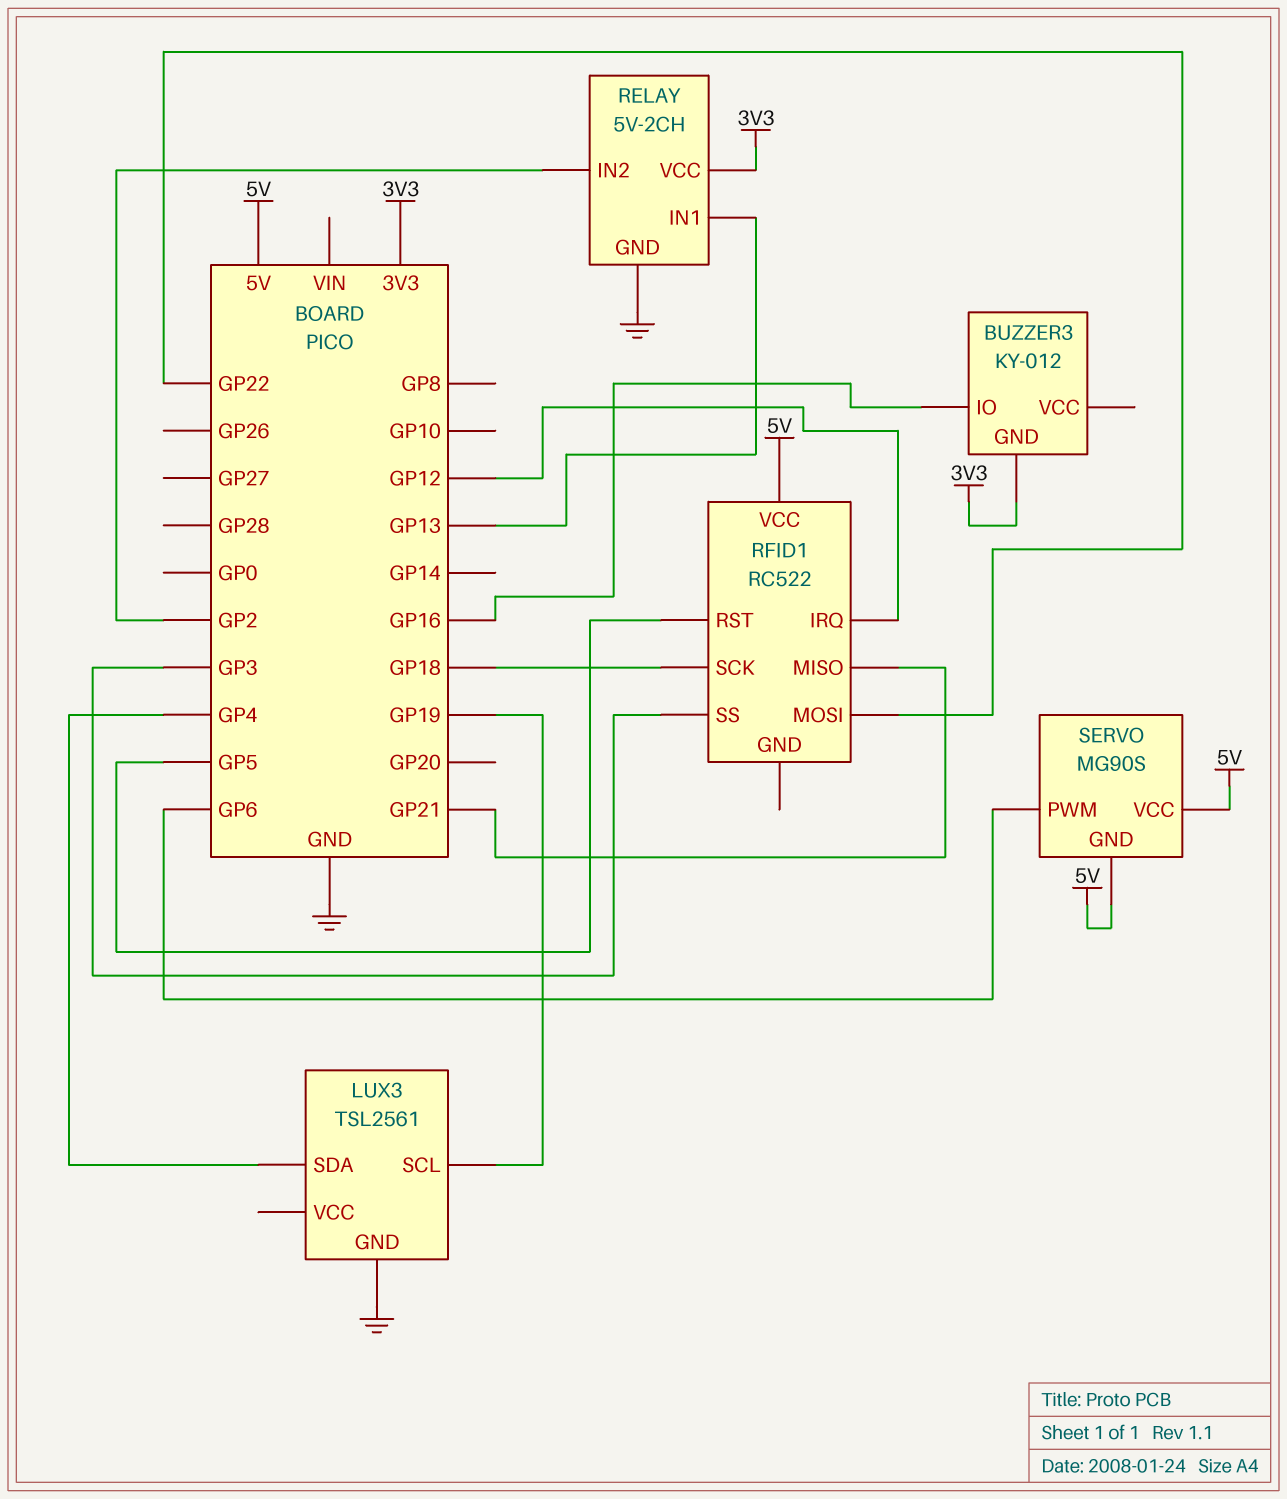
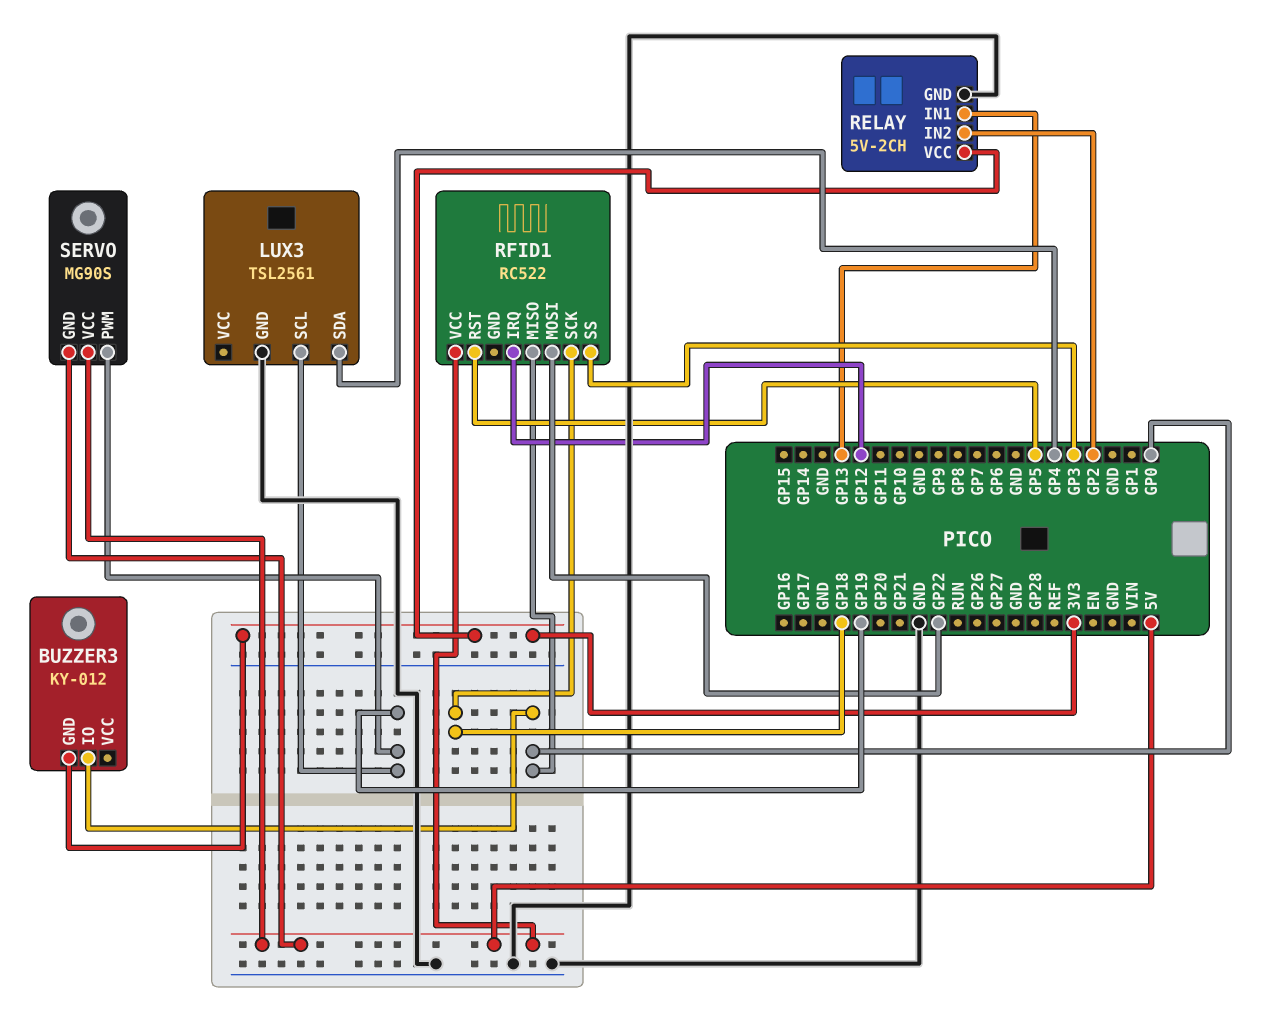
BUZZER3 pin IO: GP16 -> GP0
RFID1 pin MISO: GP21 -> GP0
SERVO pin PWM: GP6 -> GP19

